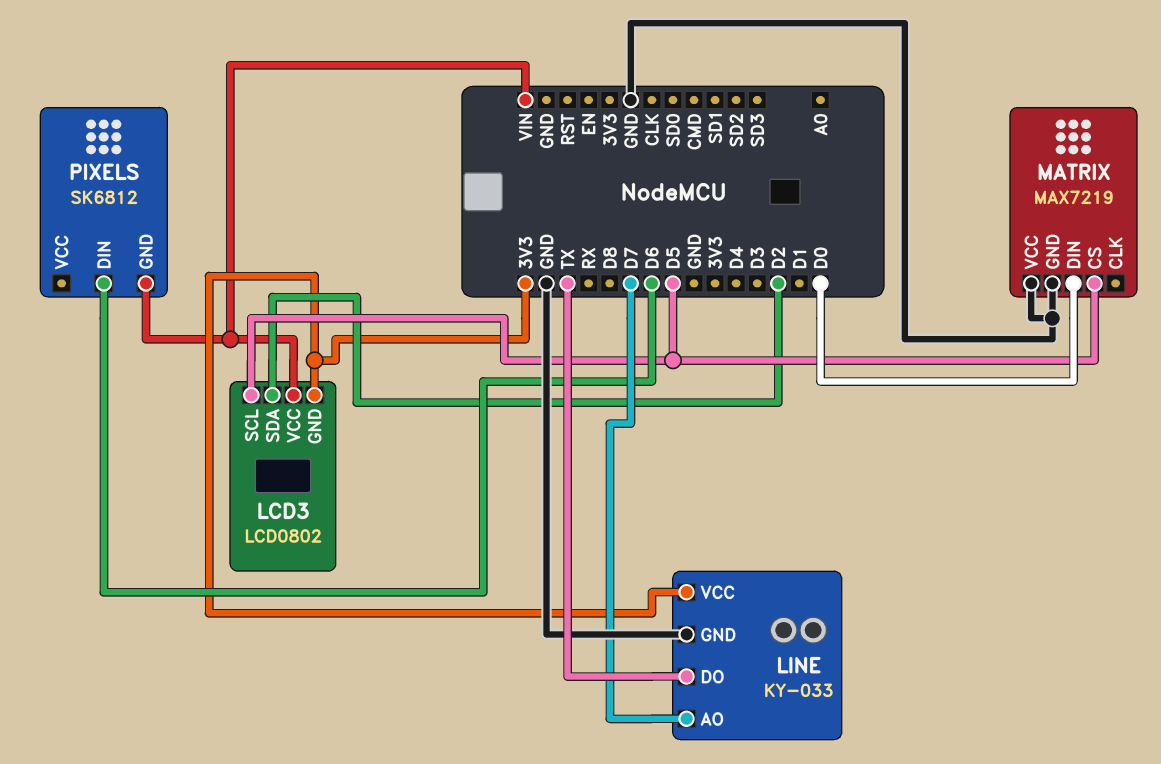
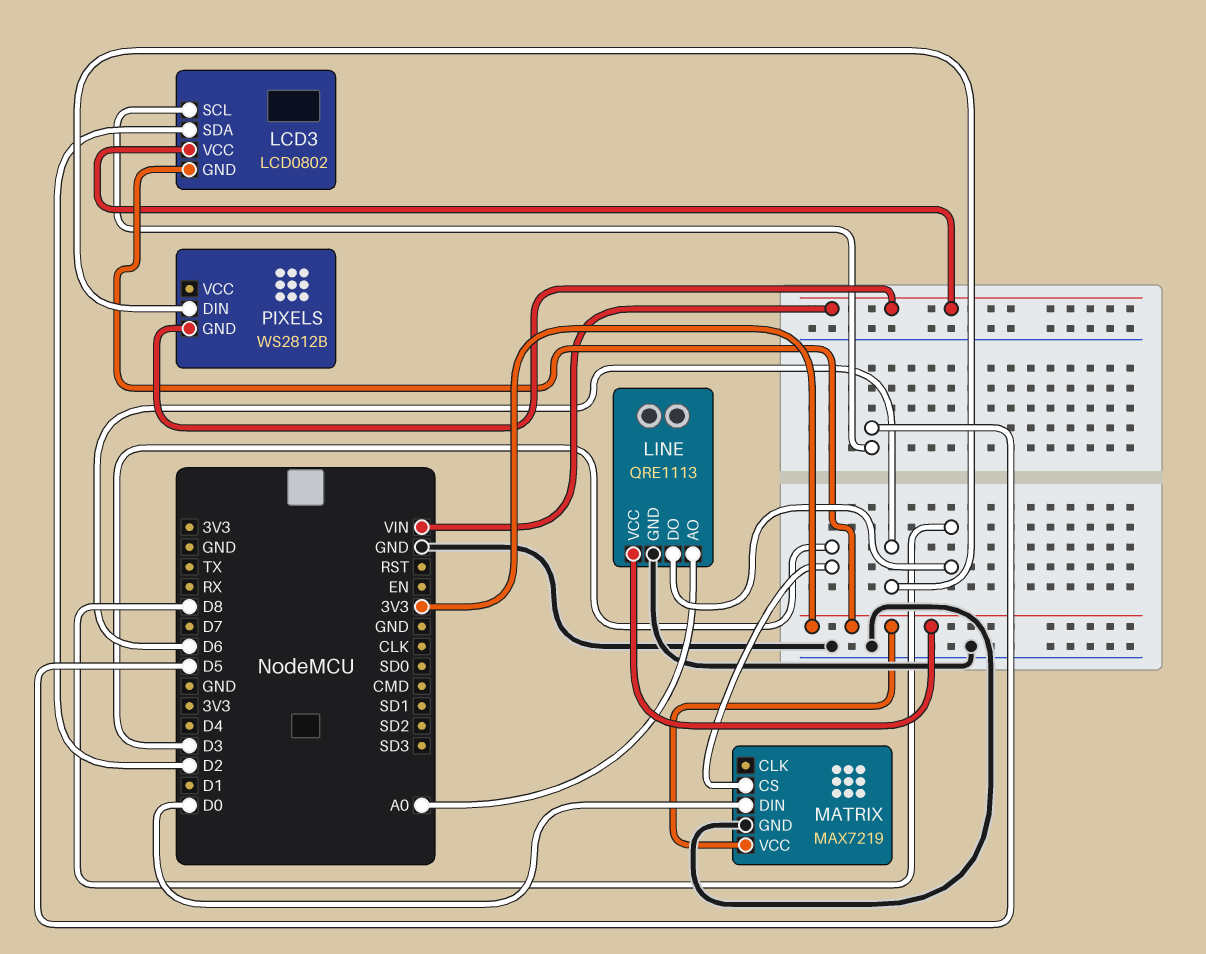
LINE: KY-033 -> QRE1113
LINE pin AO: D7 -> A0
LINE pin DO: TX -> D8
MATRIX pin CS: D5 -> D3
MATRIX pin VCC: GND -> 3V3
PIXELS: SK6812 -> WS2812B

